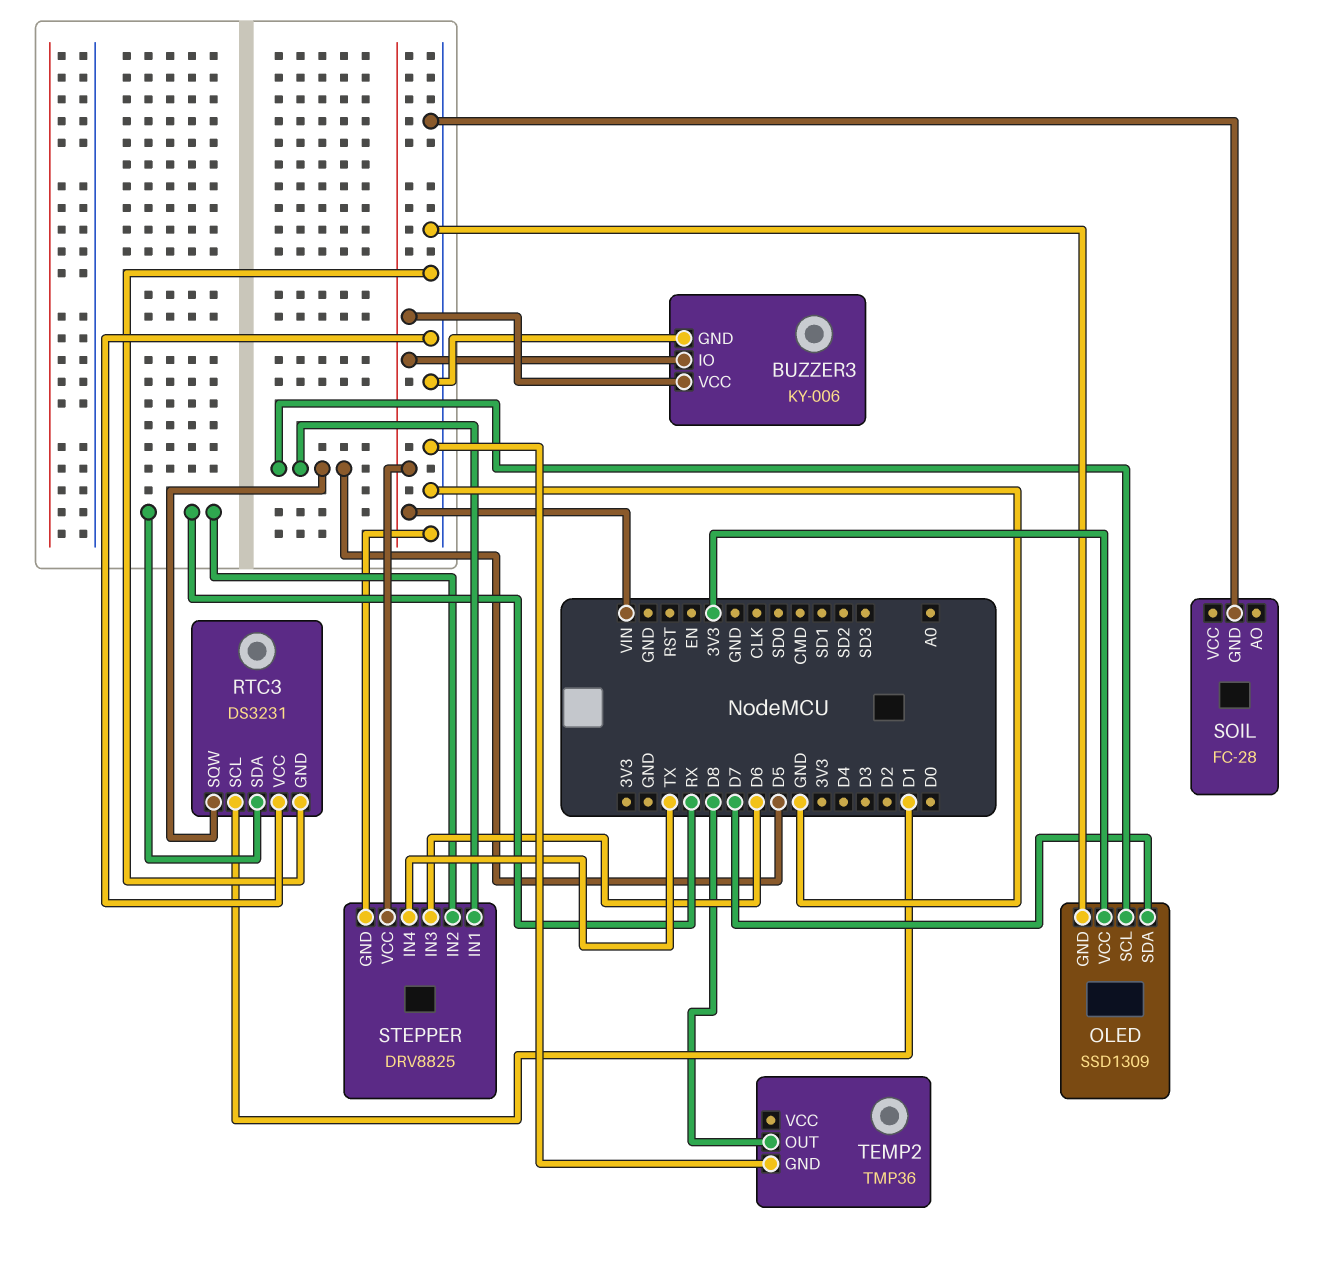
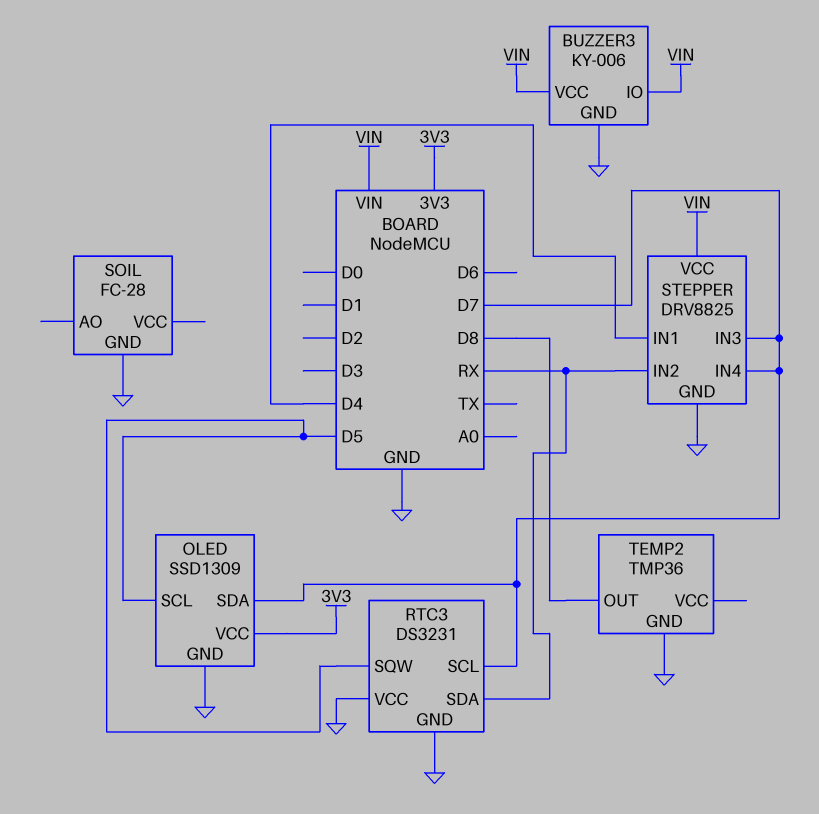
RTC3 pin SCL: D1 -> D7
STEPPER pin IN1: D5 -> D4
STEPPER pin IN3: D6 -> D7
STEPPER pin IN4: TX -> D7

